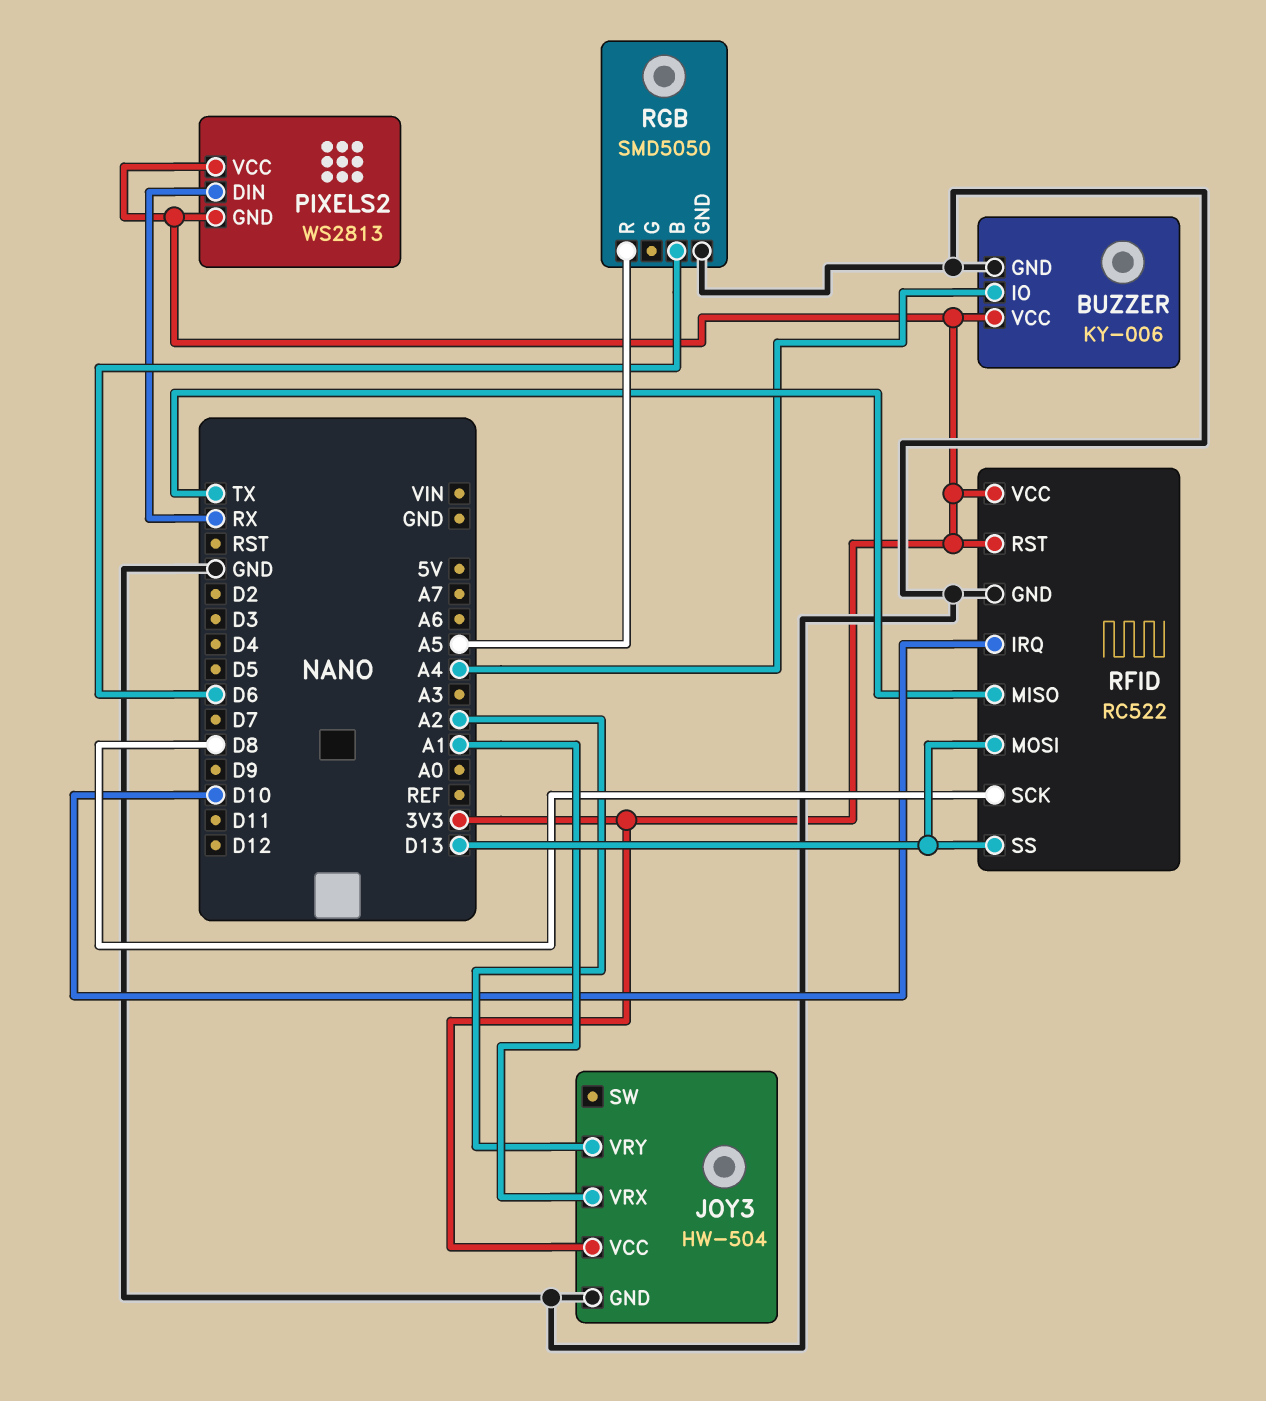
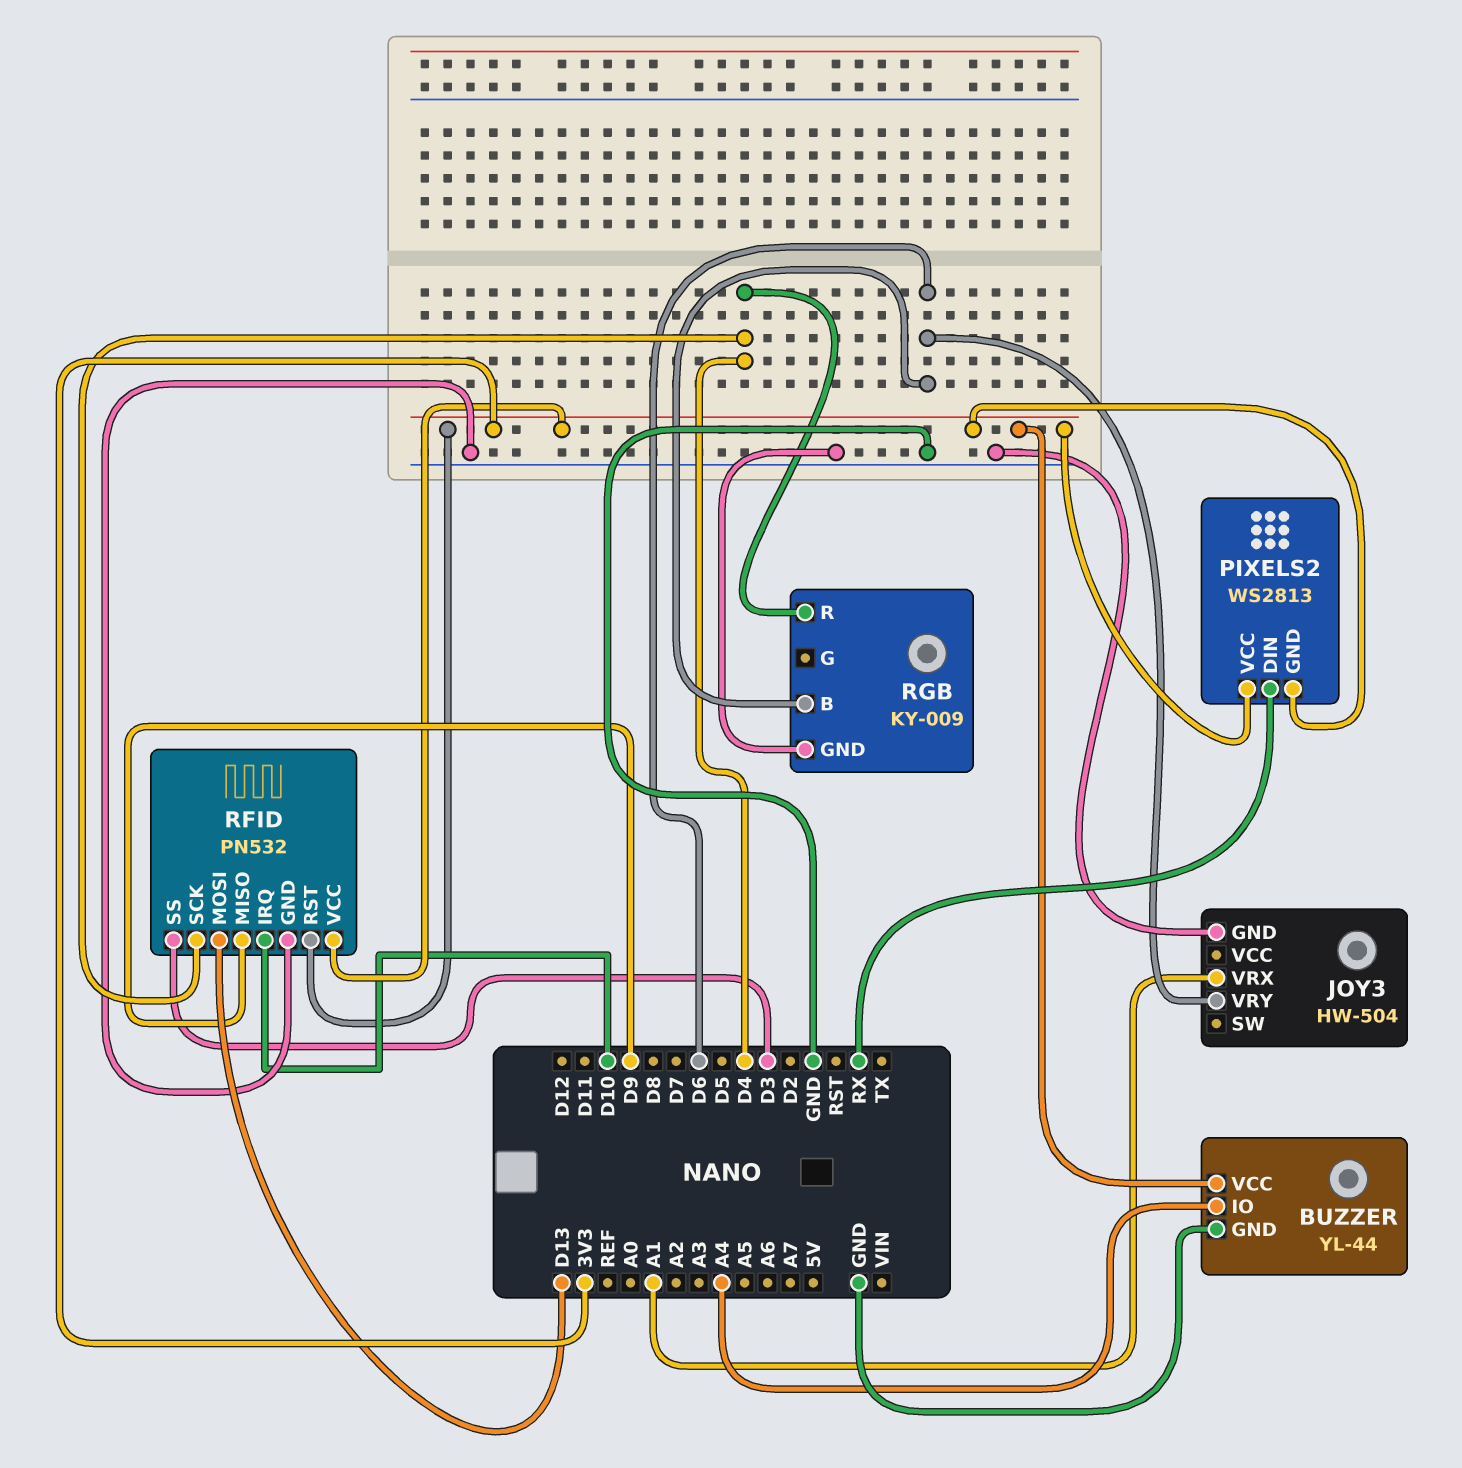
BUZZER: KY-006 -> YL-44
JOY3 pin VCC: 3V3 -> none
JOY3 pin VRY: A2 -> D6
RFID: RC522 -> PN532
RFID pin MISO: TX -> D9
RFID pin SCK: D8 -> D4
RFID pin SS: D13 -> D3
RGB: SMD5050 -> KY-009
RGB pin R: A5 -> D4

